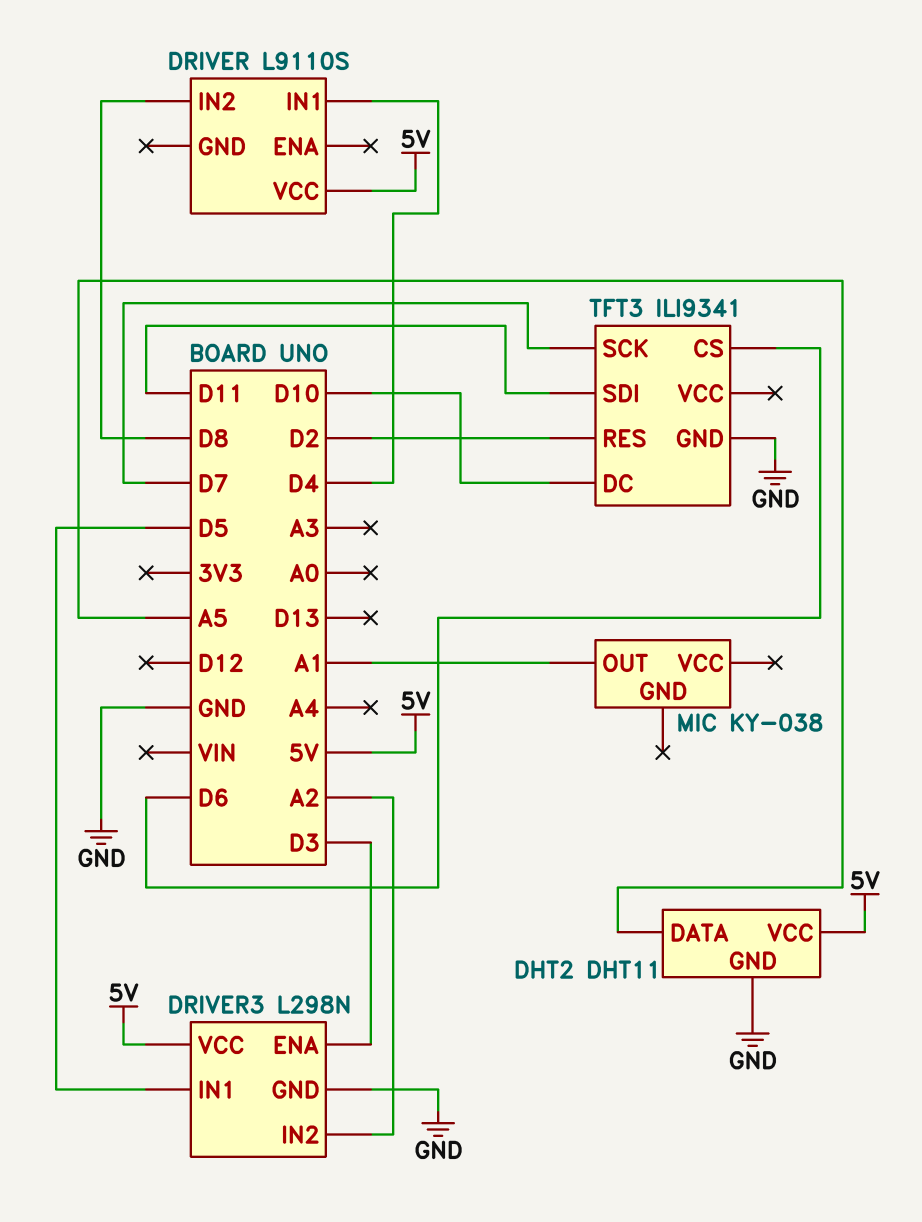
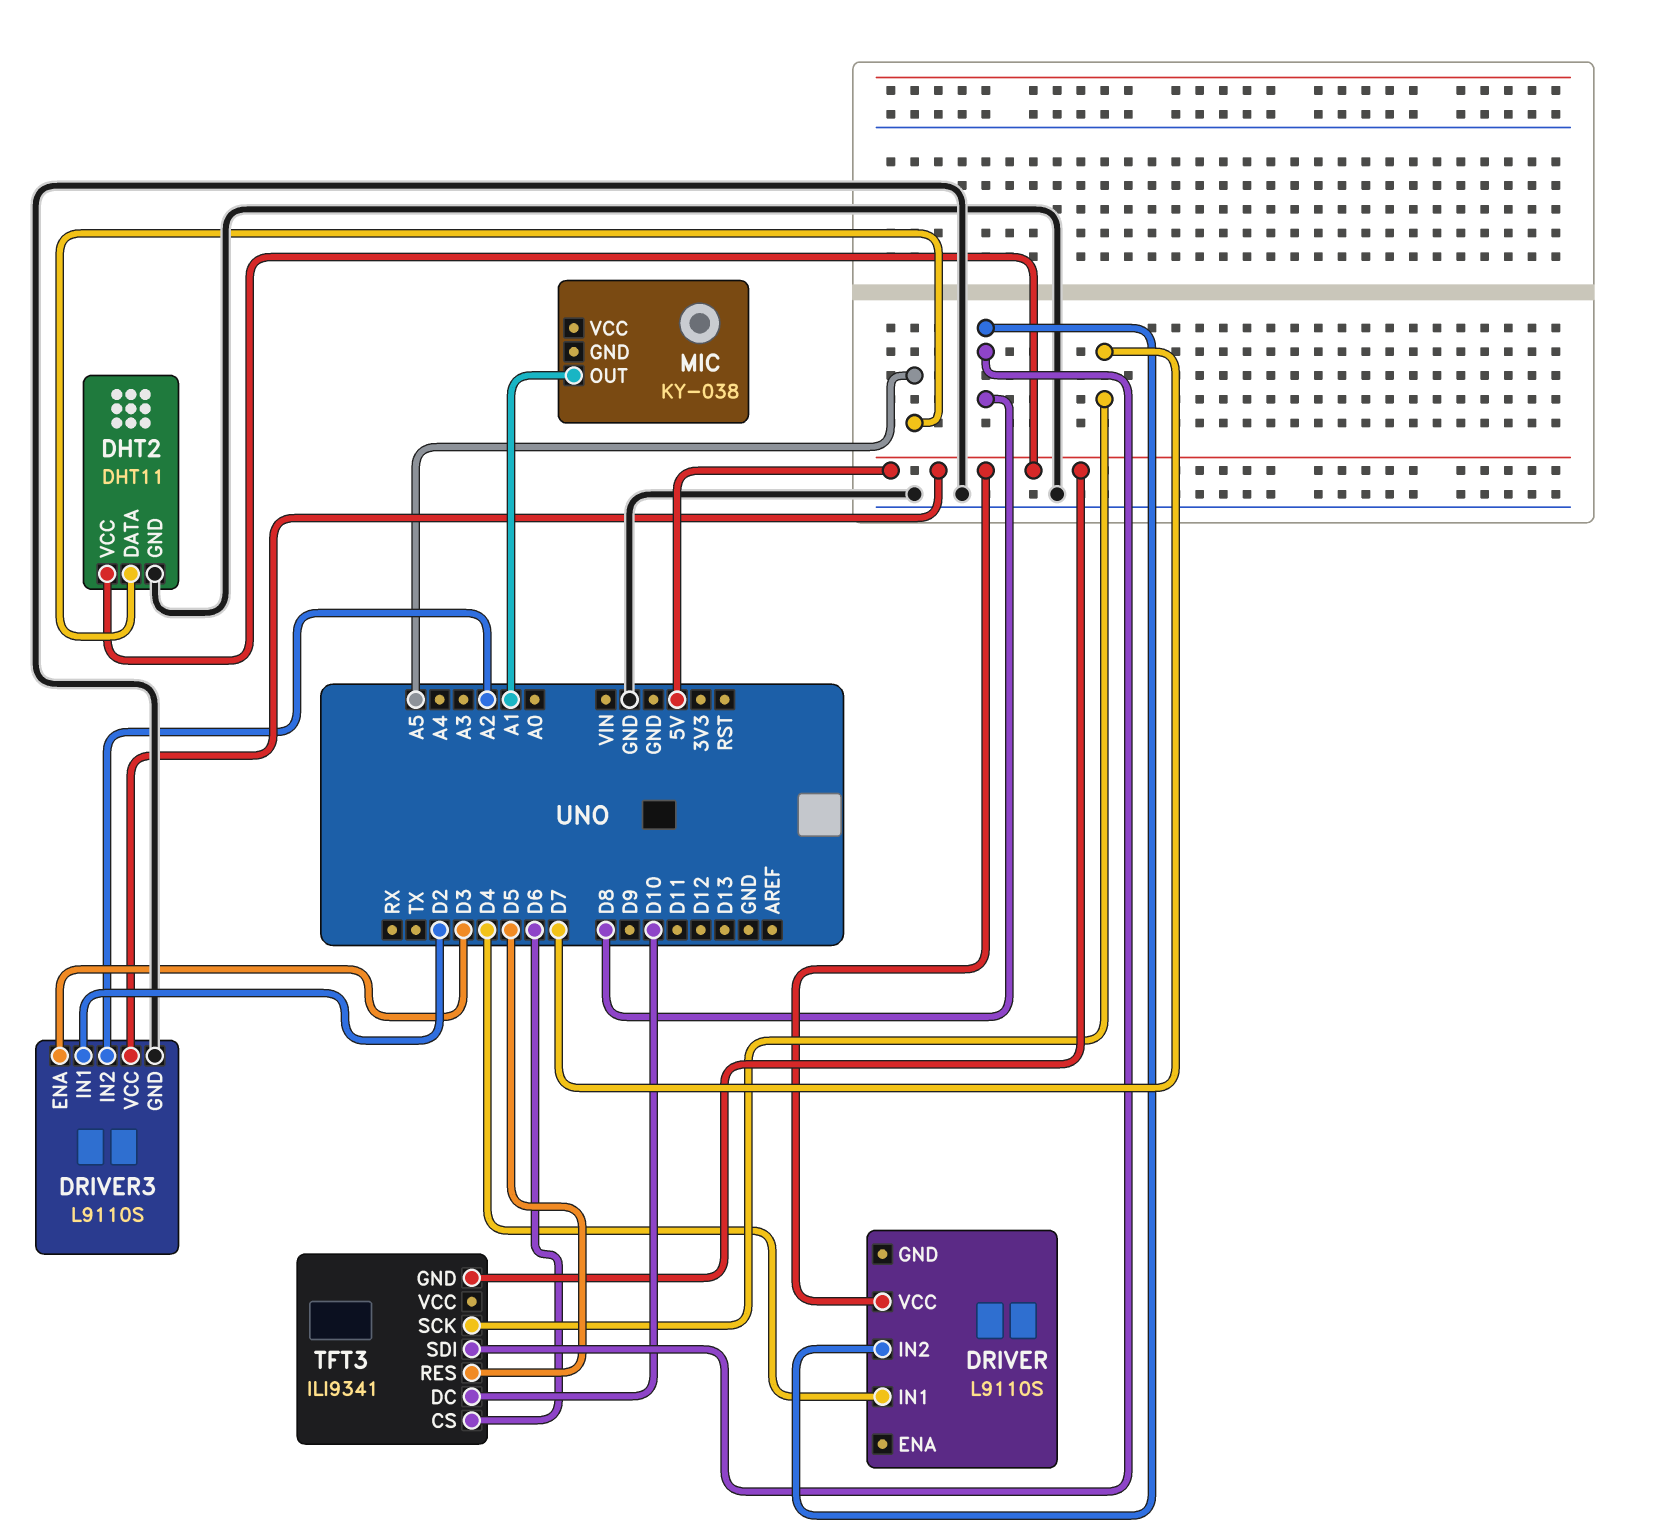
DRIVER3: L298N -> L9110S
DRIVER3 pin IN1: D5 -> D2
TFT3 pin GND: GND -> 5V
TFT3 pin RES: D2 -> D5
TFT3 pin SDI: D11 -> D8

